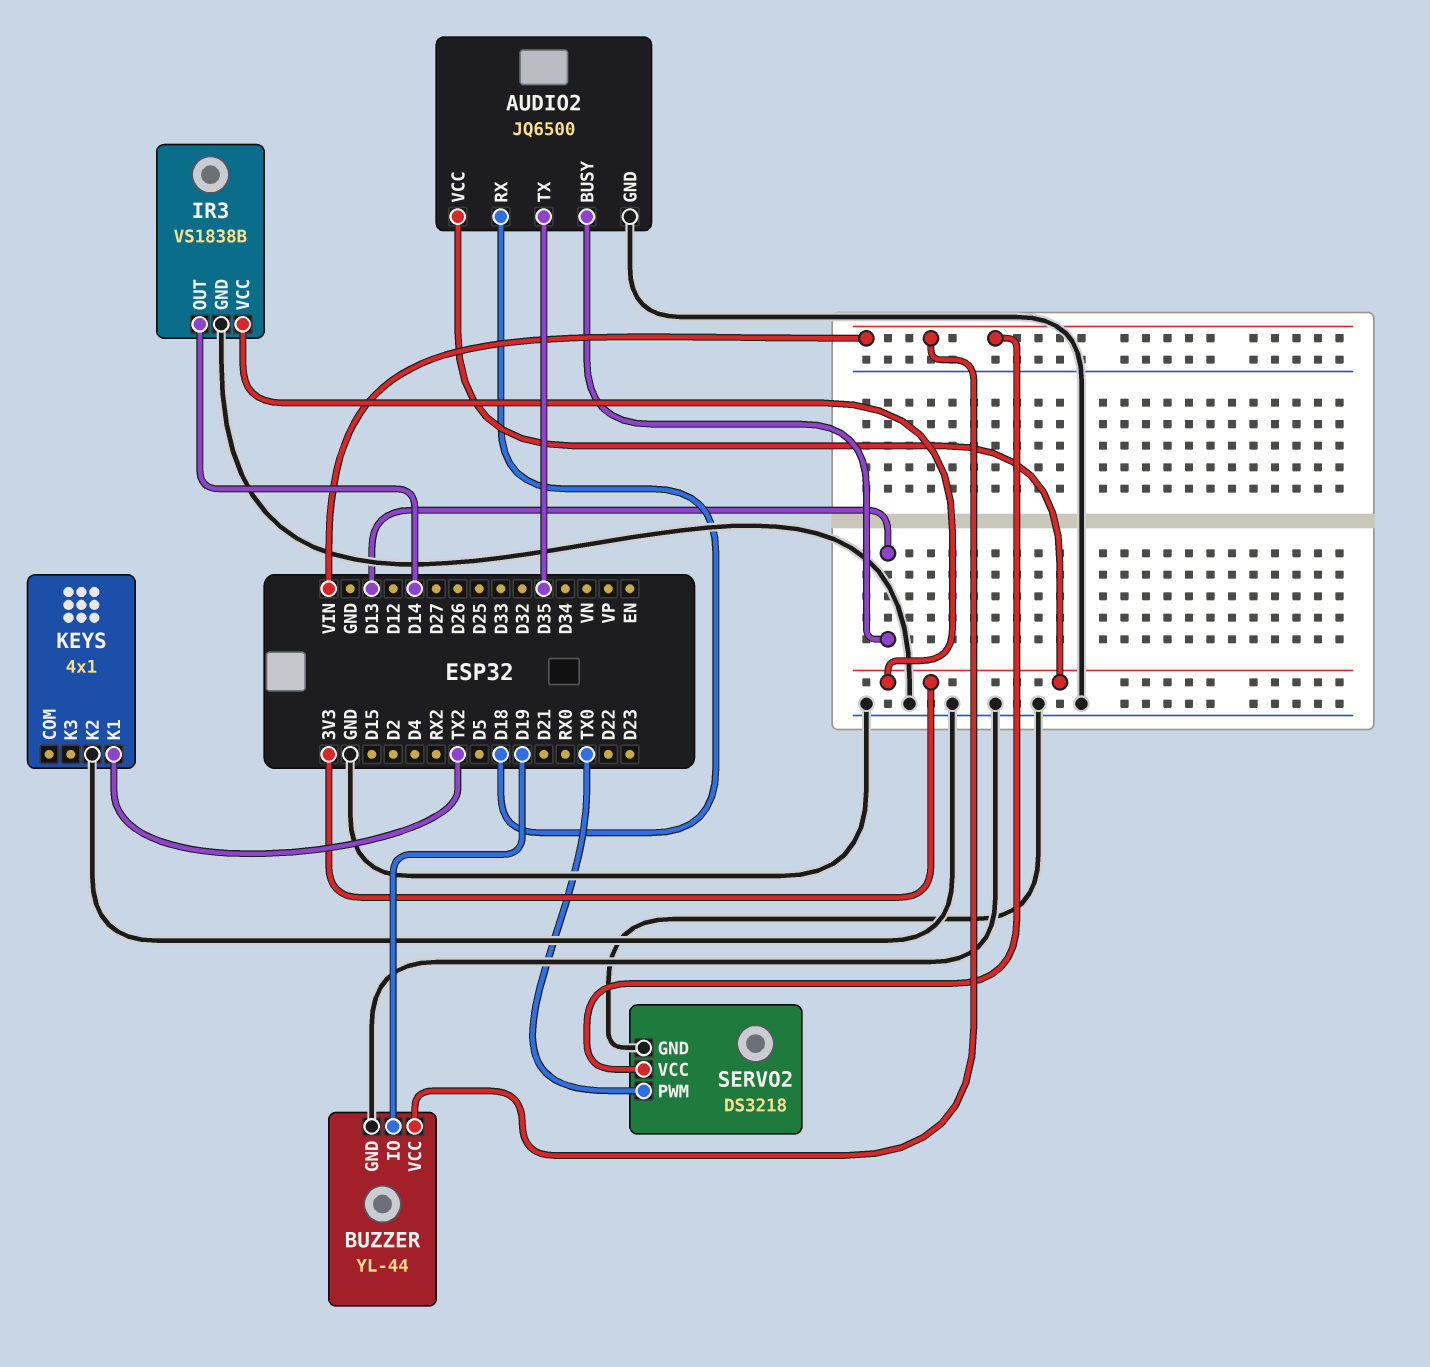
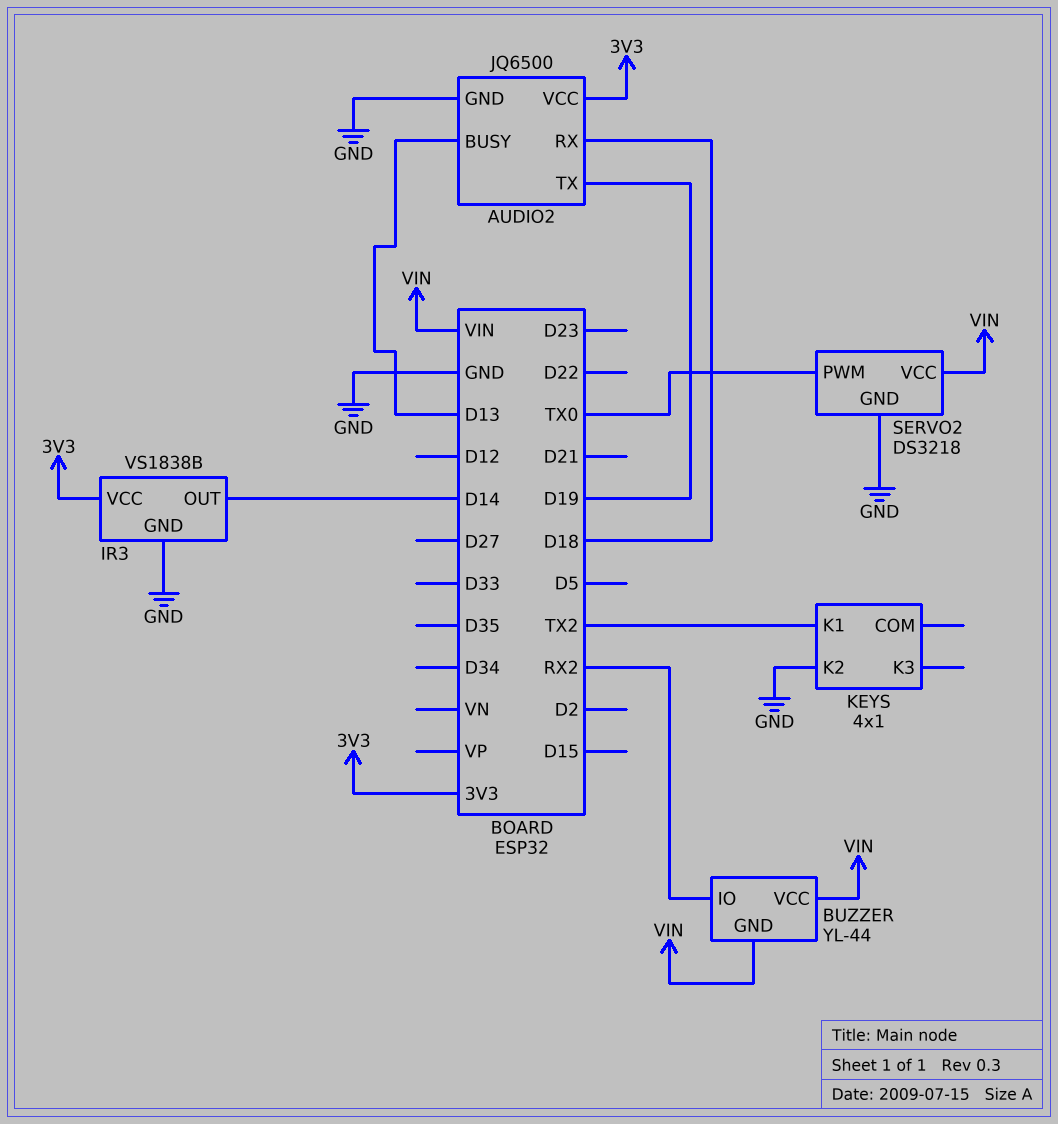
AUDIO2 pin TX: D35 -> D19
BUZZER pin GND: GND -> VIN
BUZZER pin IO: D19 -> RX2

